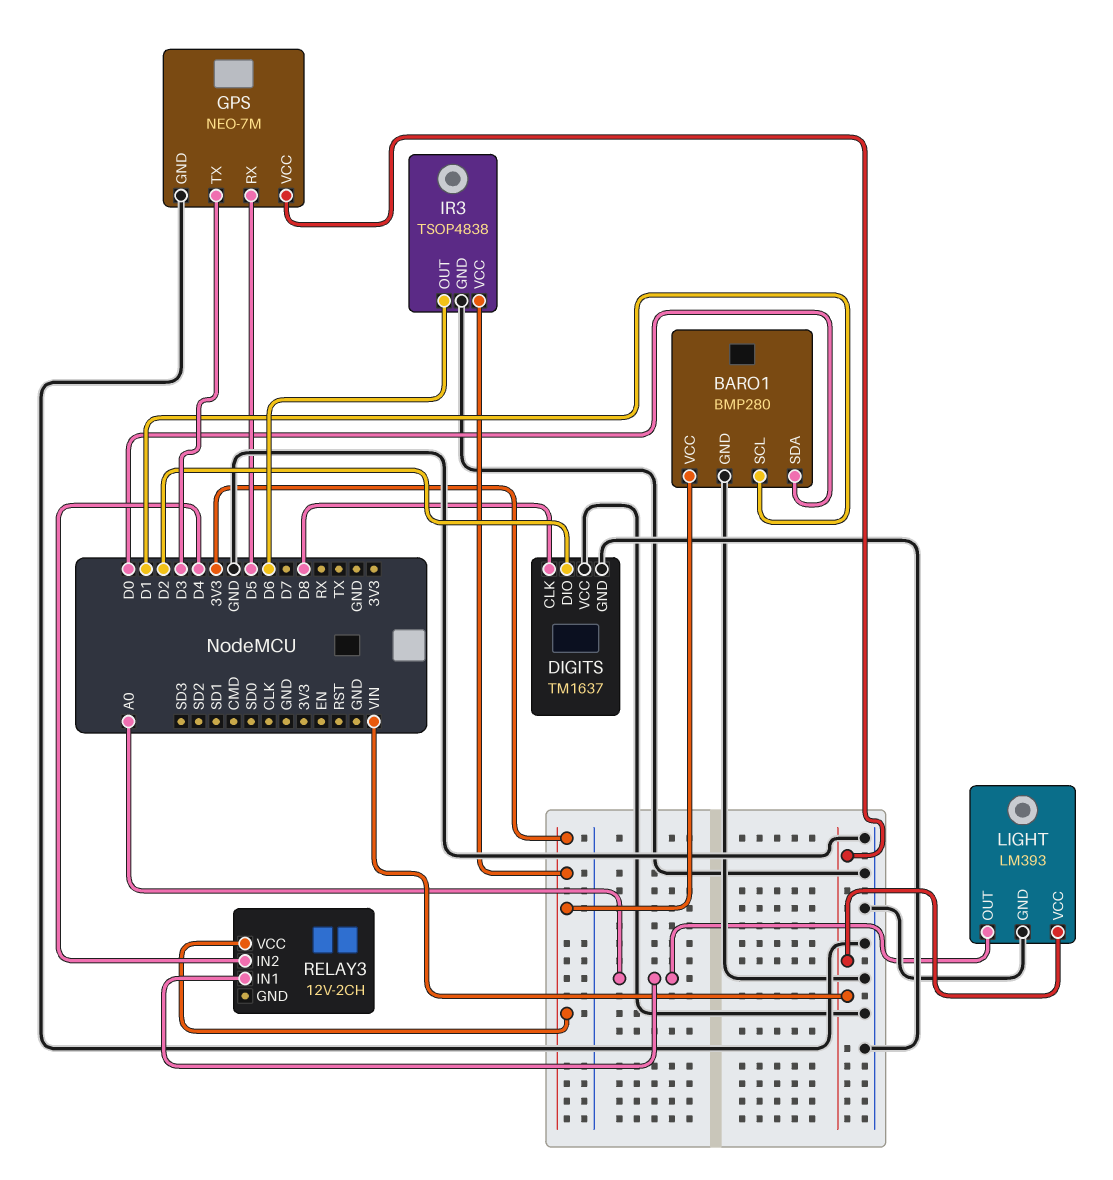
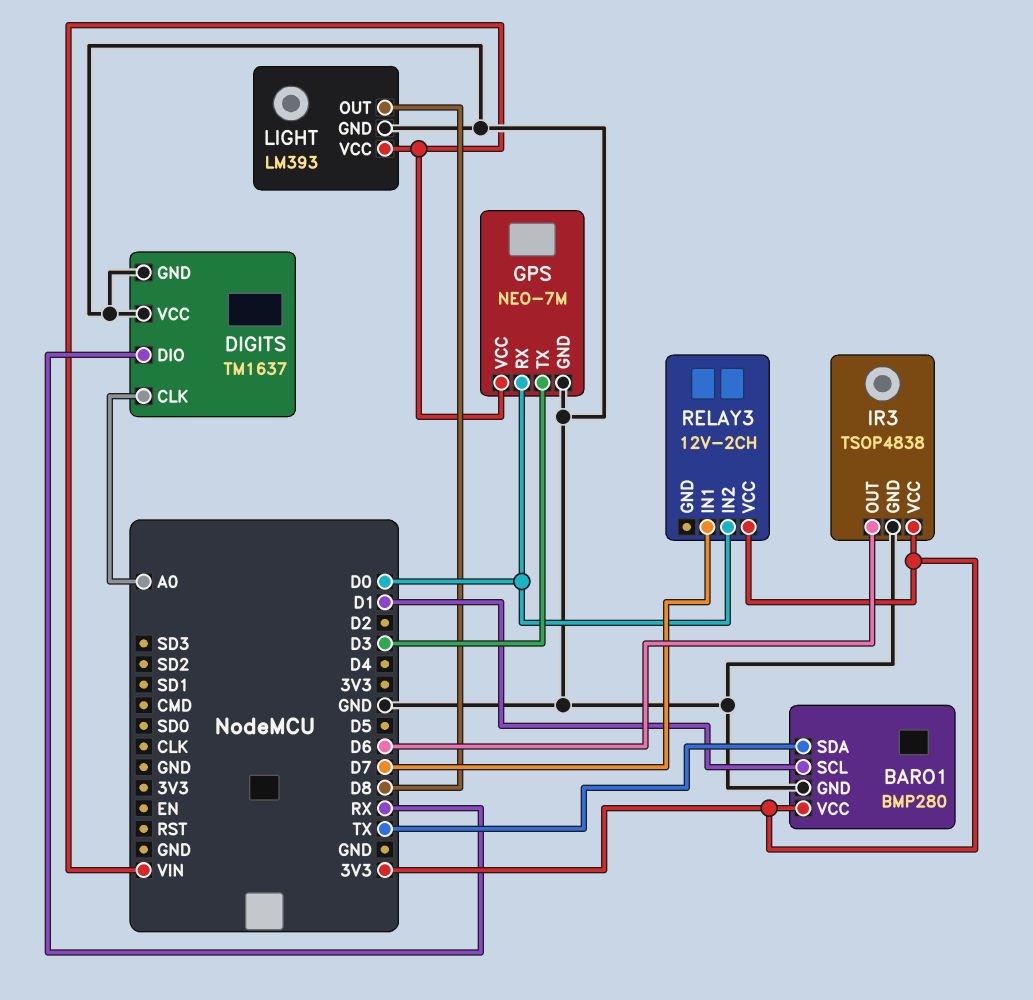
BARO1 pin SDA: D0 -> TX
DIGITS pin CLK: D8 -> A0
DIGITS pin DIO: D2 -> RX
GPS pin RX: D5 -> D0
LIGHT pin OUT: A0 -> D8
RELAY3 pin IN1: A0 -> D7
RELAY3 pin IN2: D4 -> D0

